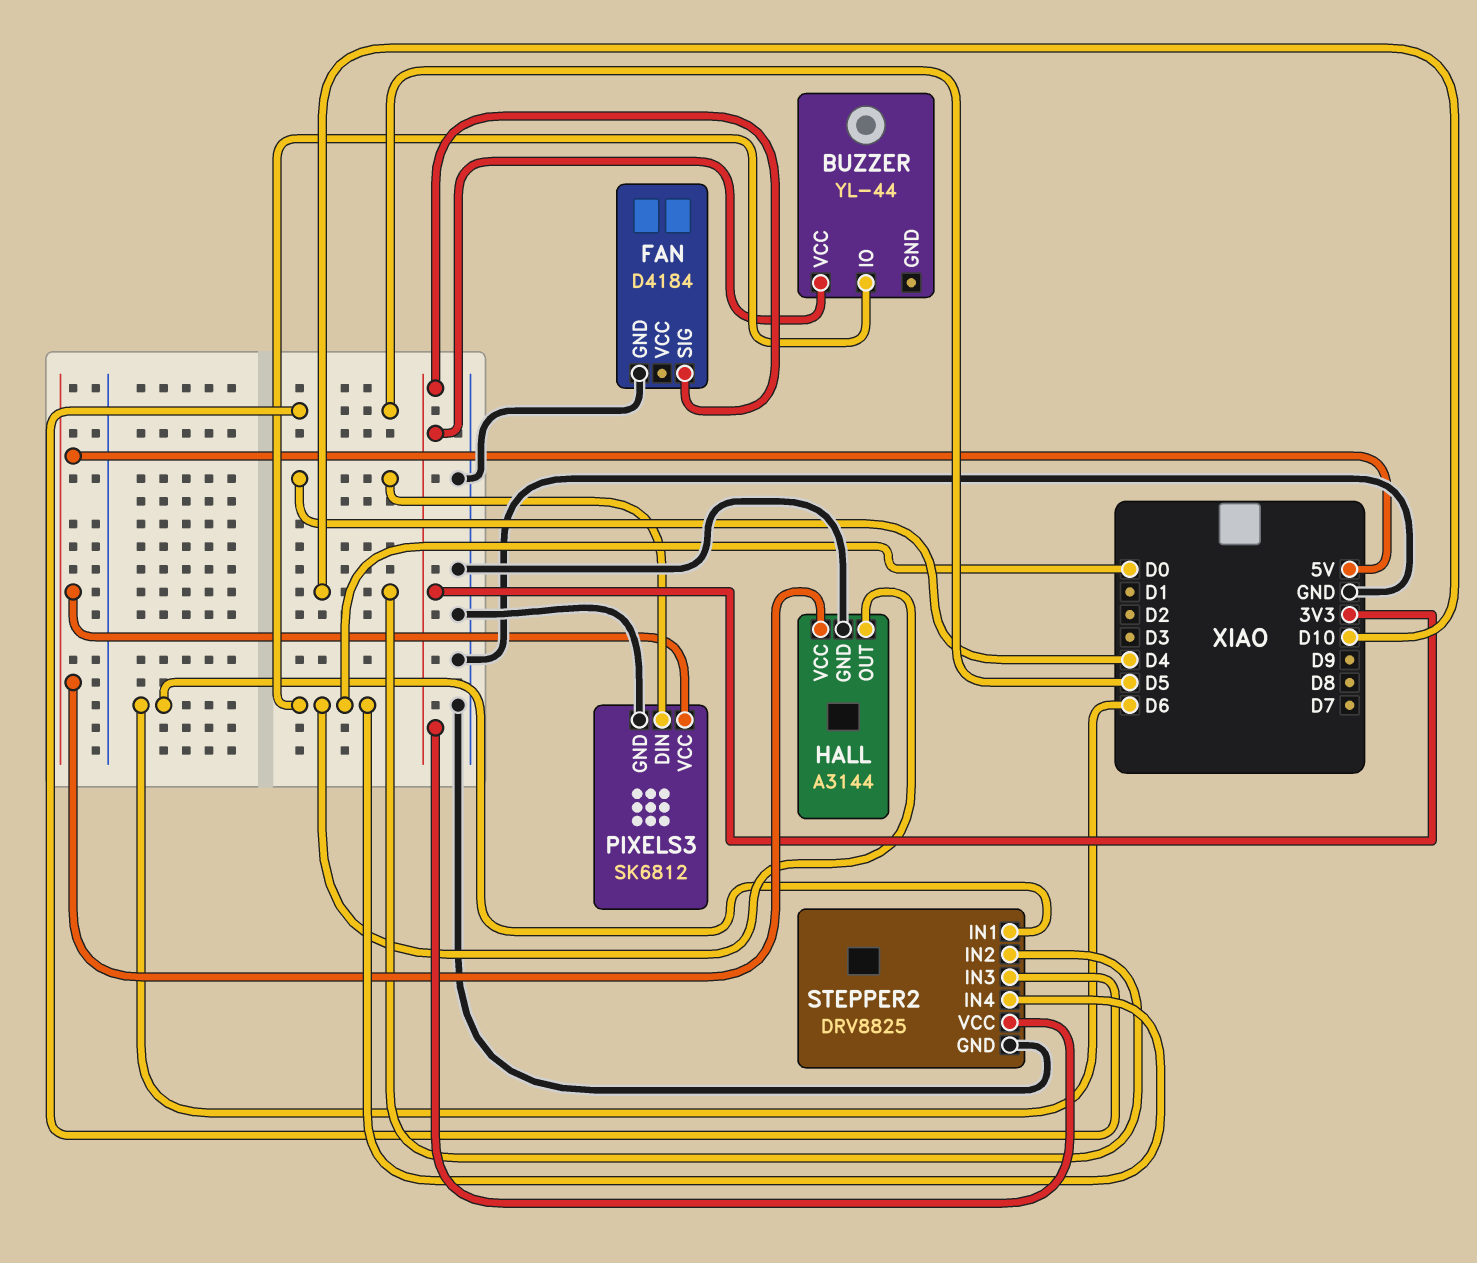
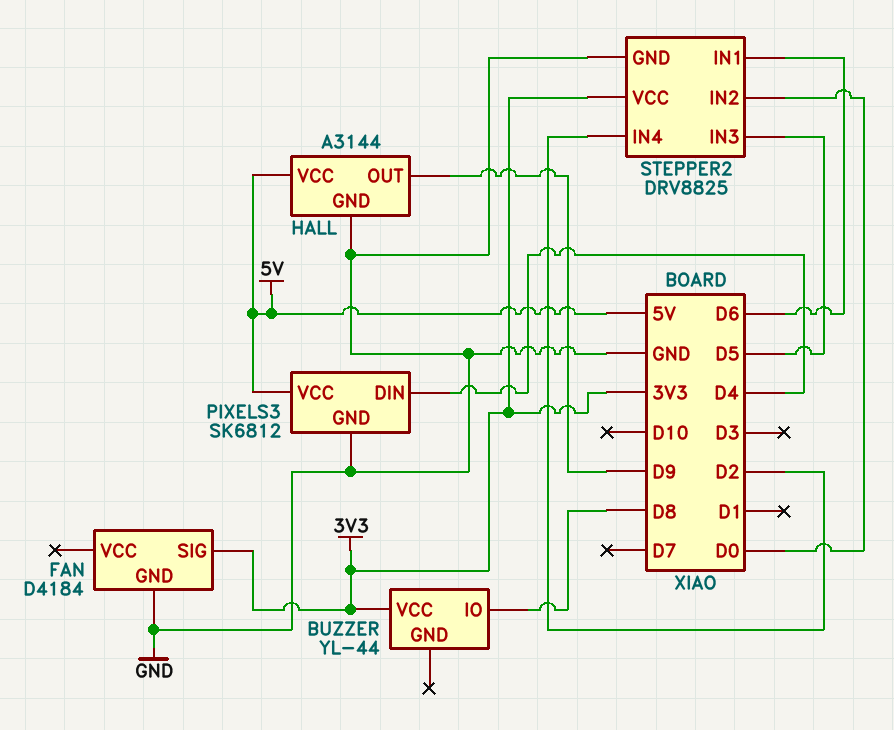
BUZZER pin IO: D0 -> D8
HALL pin OUT: D0 -> D9
STEPPER2 pin IN2: D10 -> D0
STEPPER2 pin IN4: D0 -> D2

